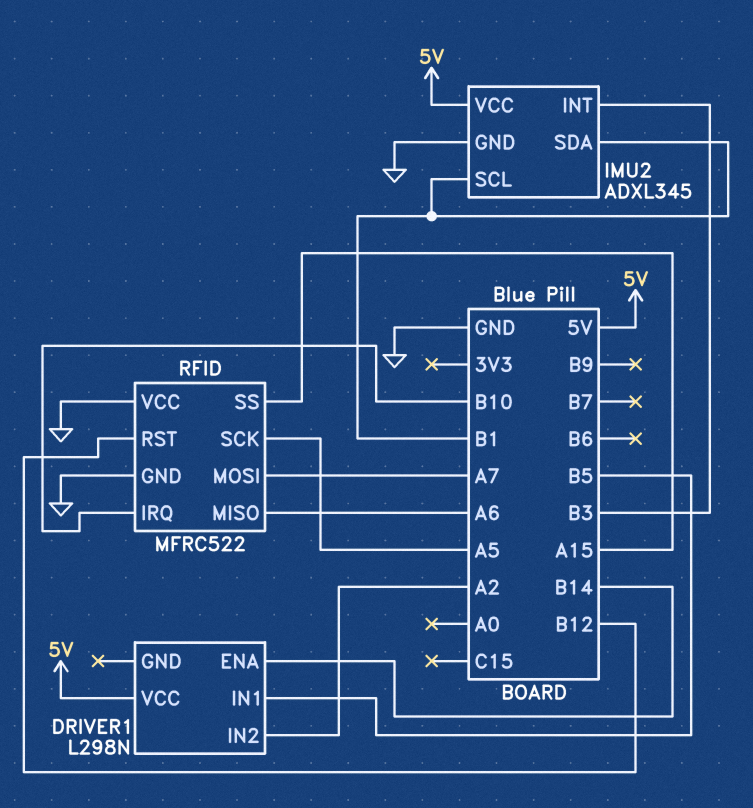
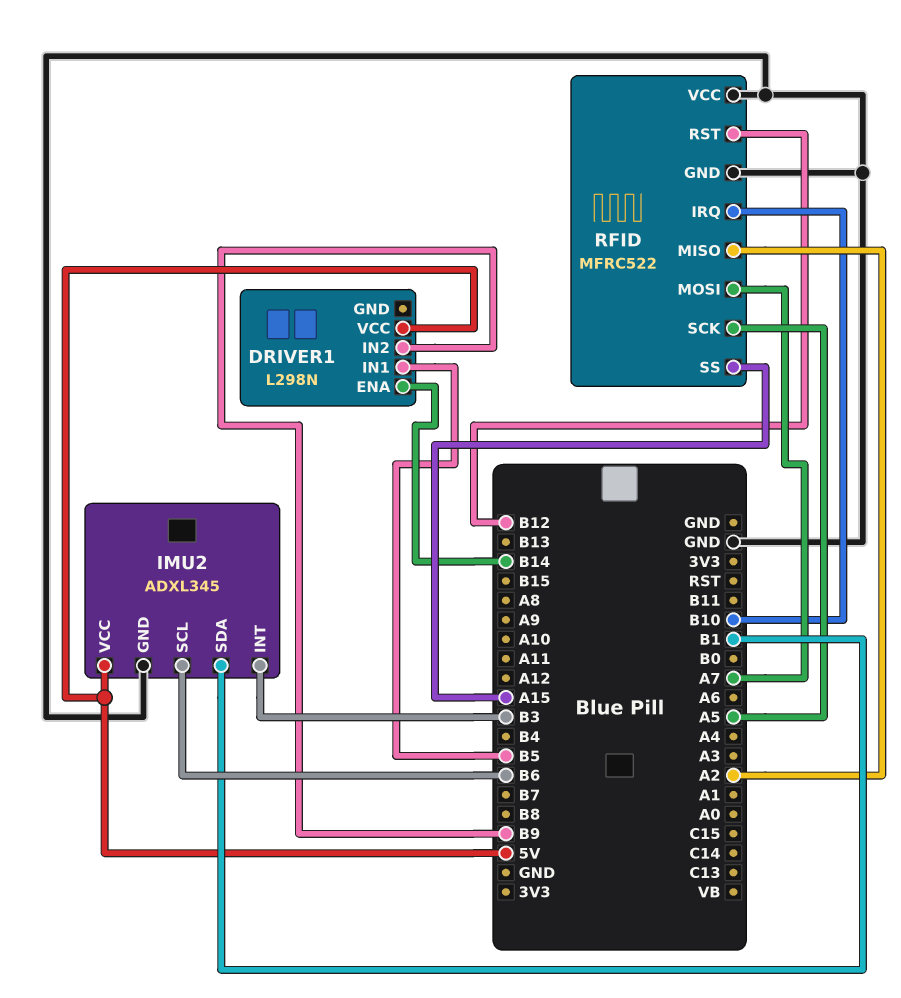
DRIVER1 pin IN2: A2 -> B9
IMU2 pin SCL: B1 -> B6
RFID pin MISO: A6 -> A2

